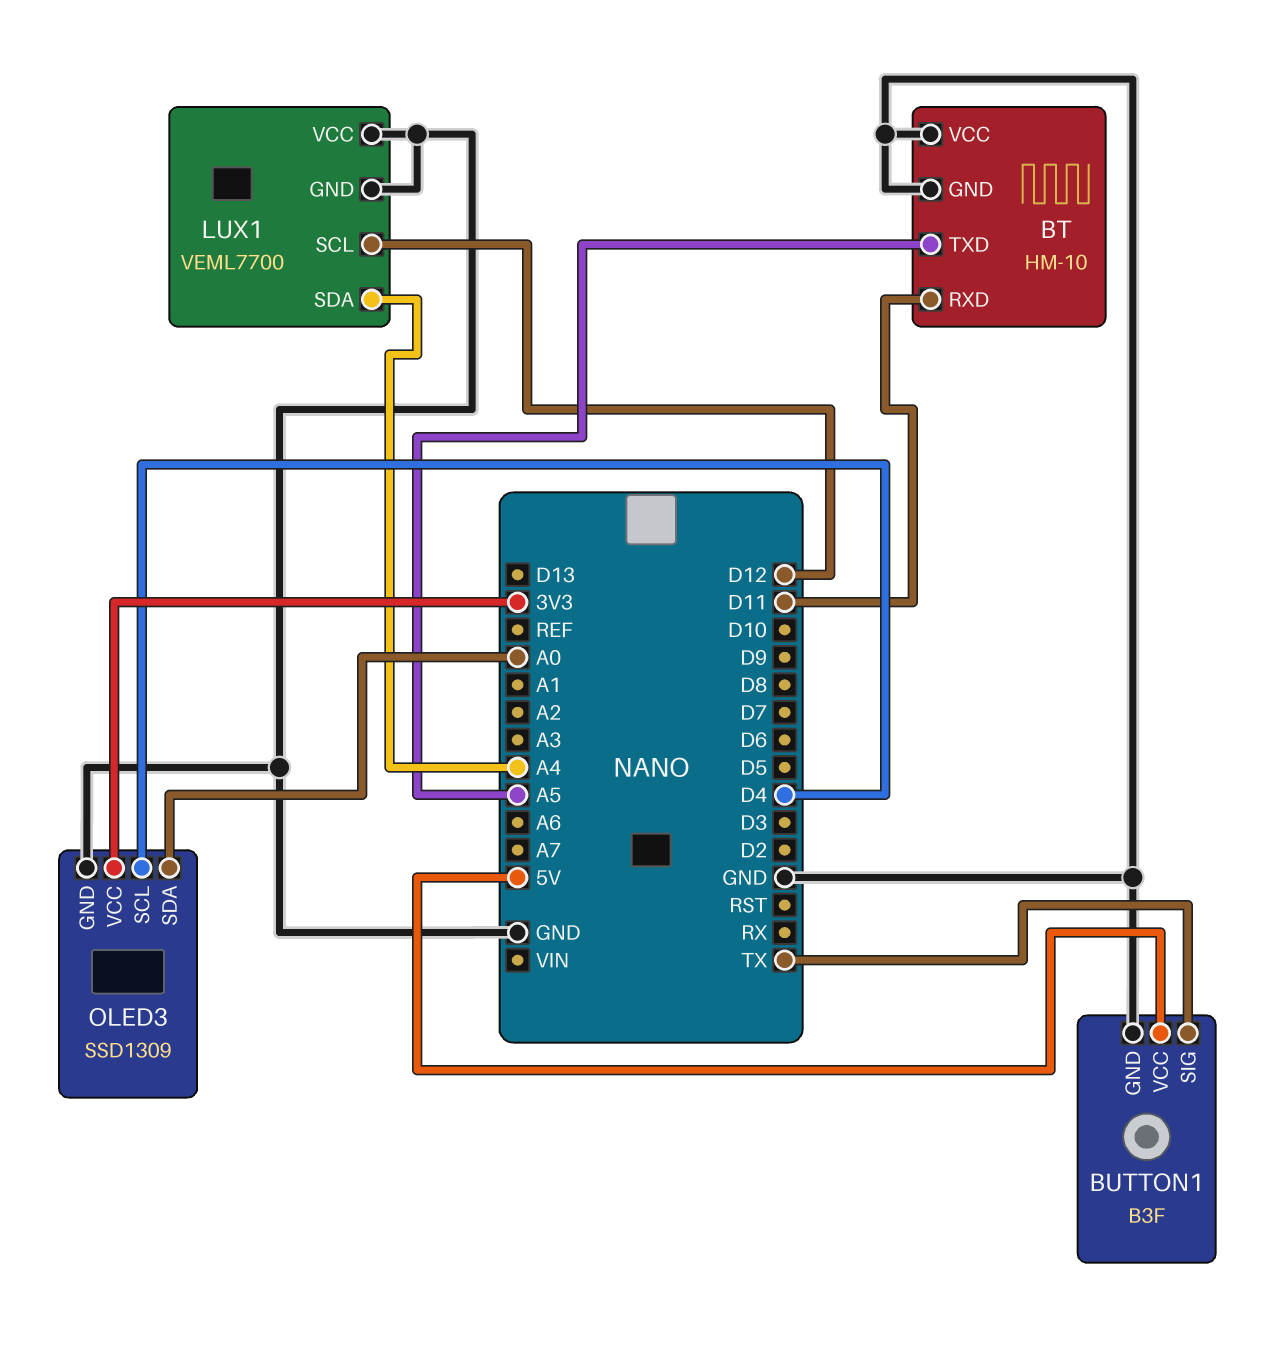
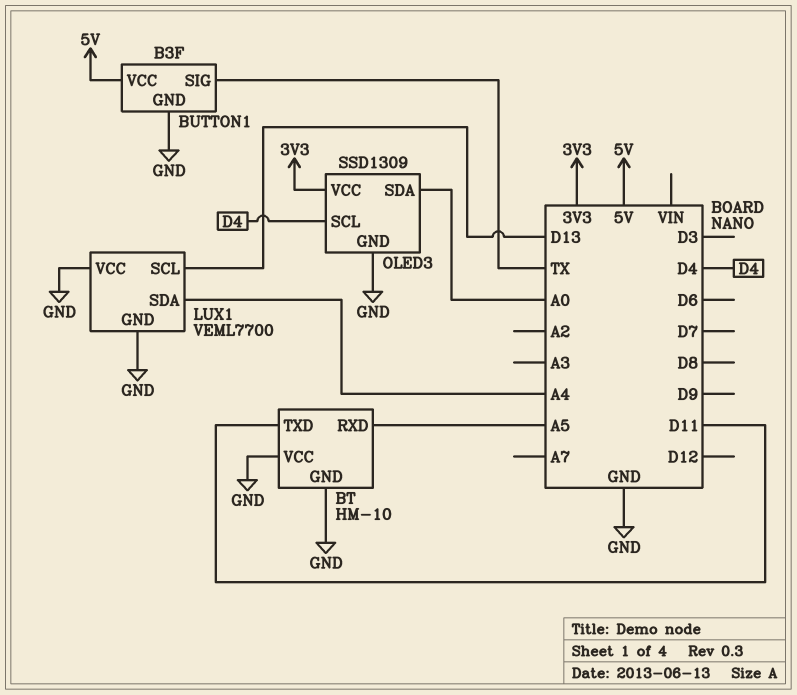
BT pin RXD: D11 -> A5
BT pin TXD: A5 -> D11
LUX1 pin SCL: D12 -> D13

